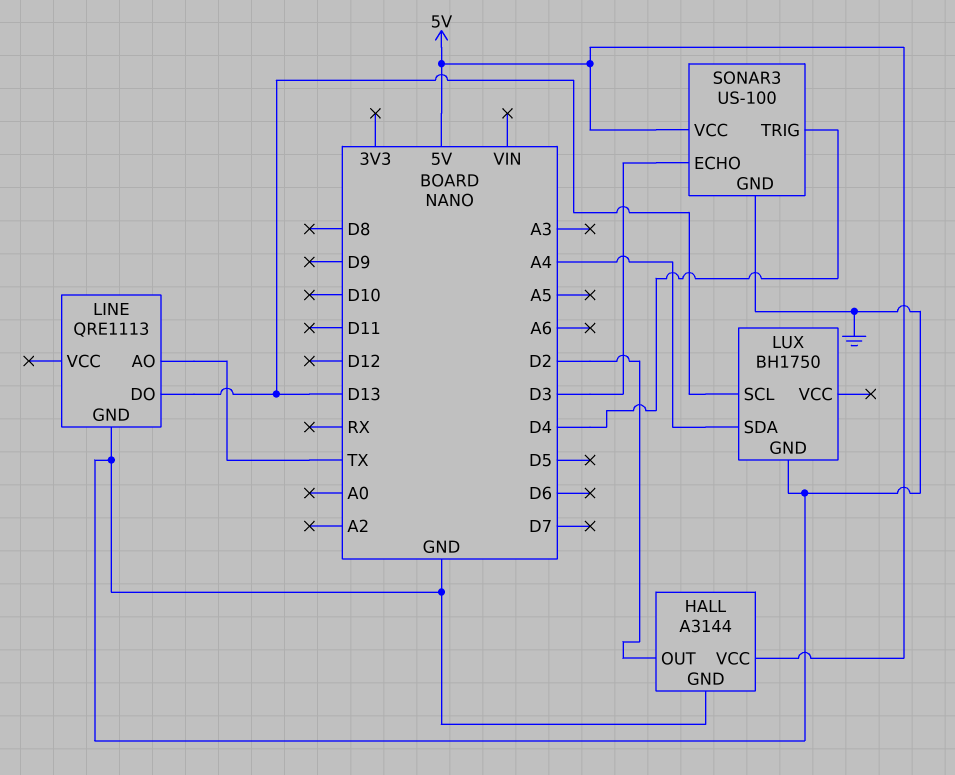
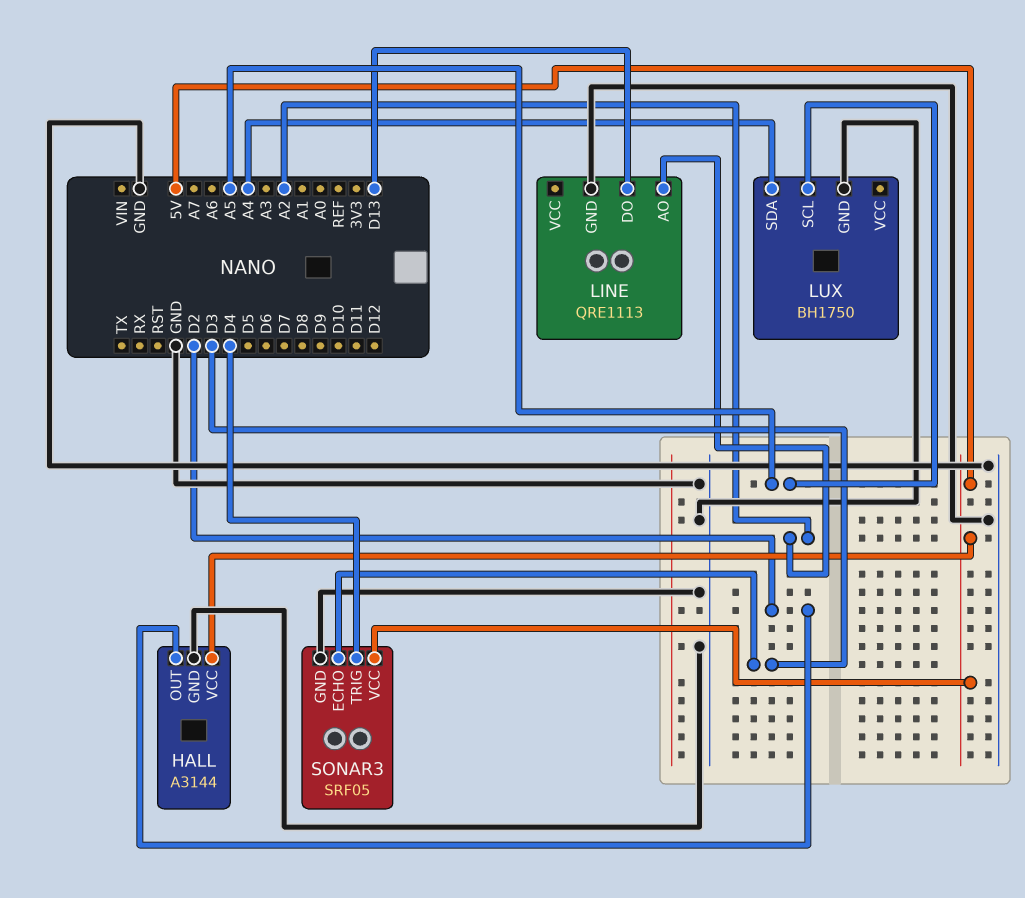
LINE pin AO: TX -> A2
LUX pin SCL: D13 -> A5
SONAR3: US-100 -> SRF05

